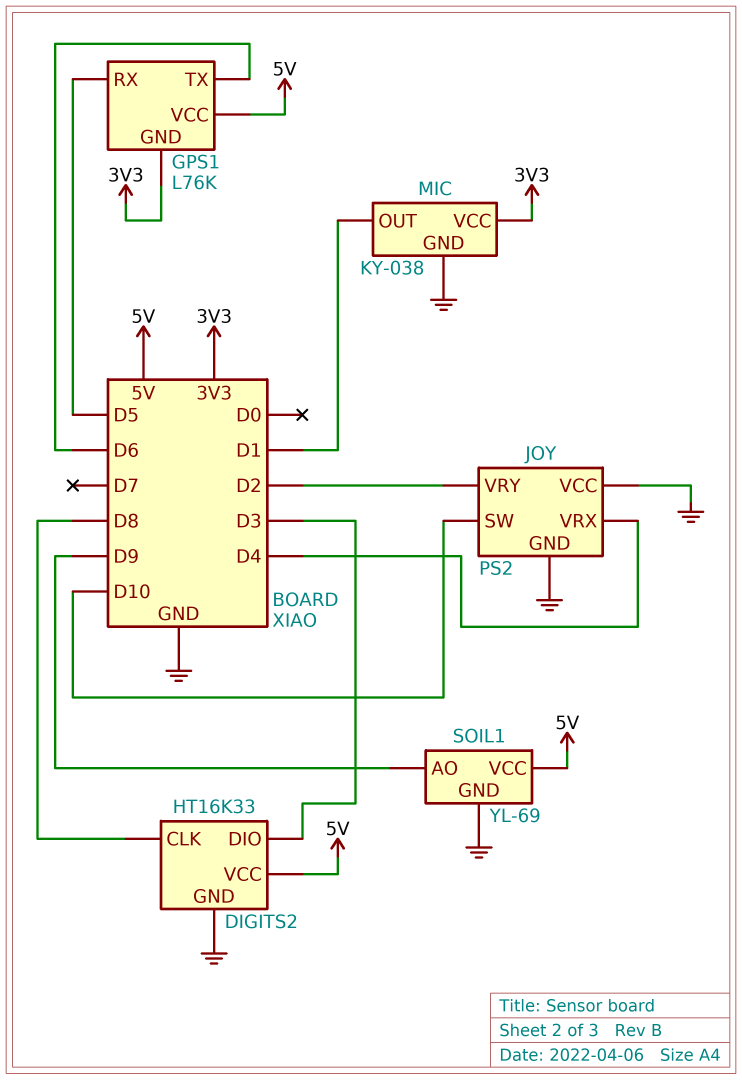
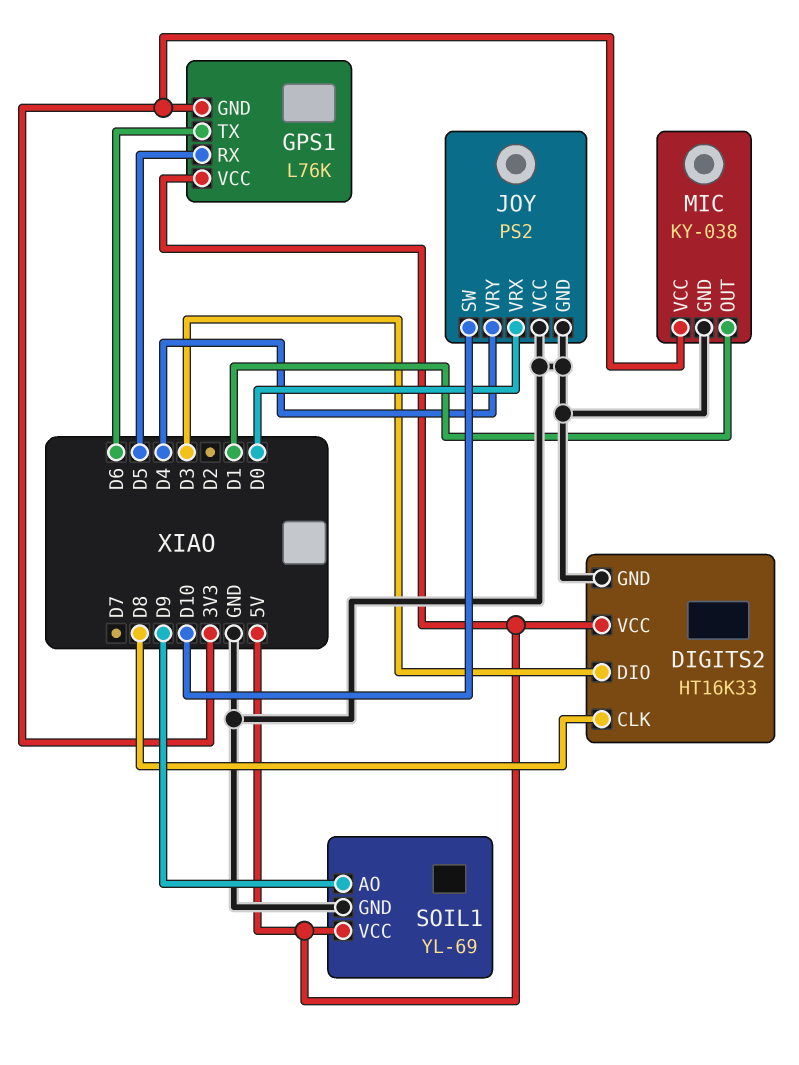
JOY pin VRX: D4 -> D0
JOY pin VRY: D2 -> D4

